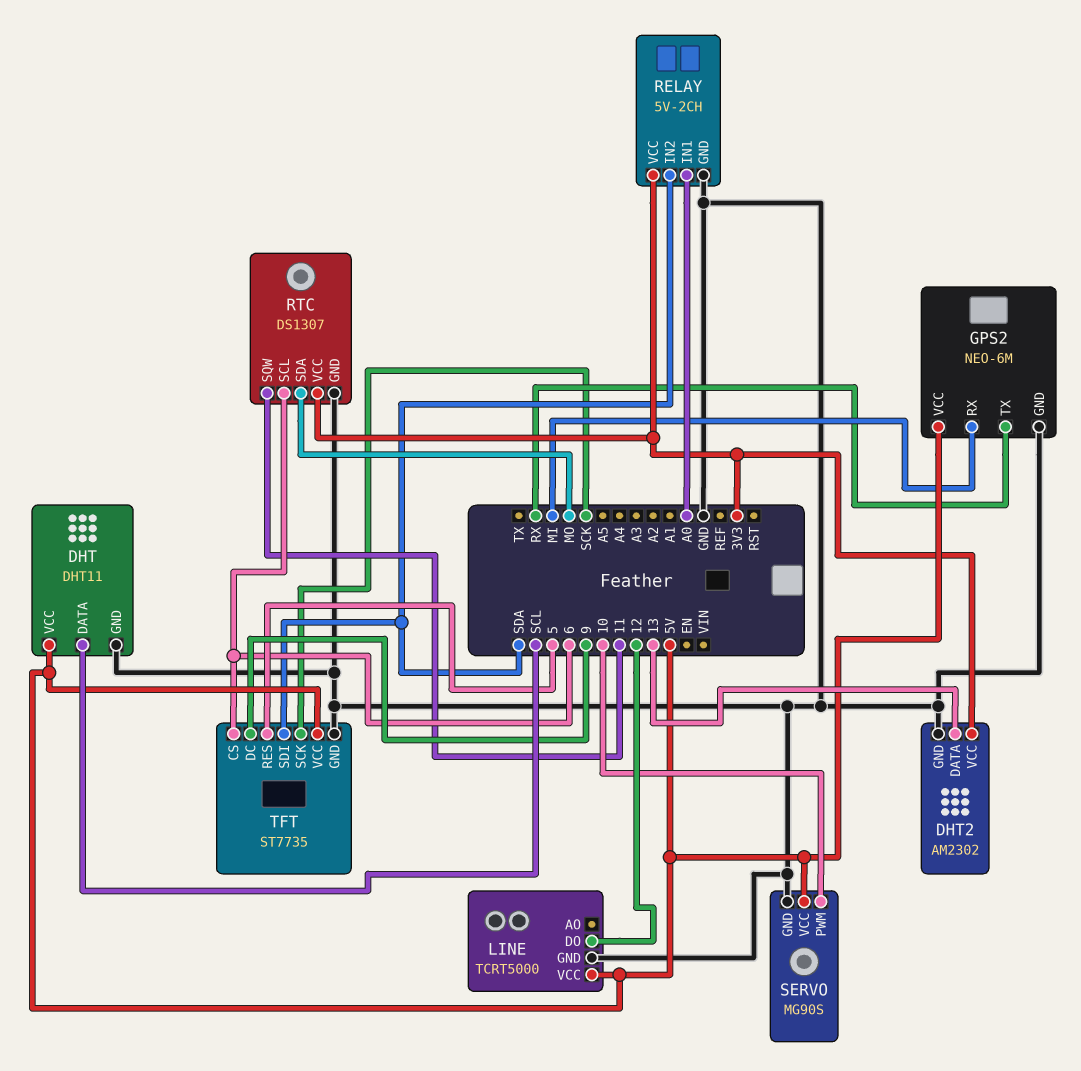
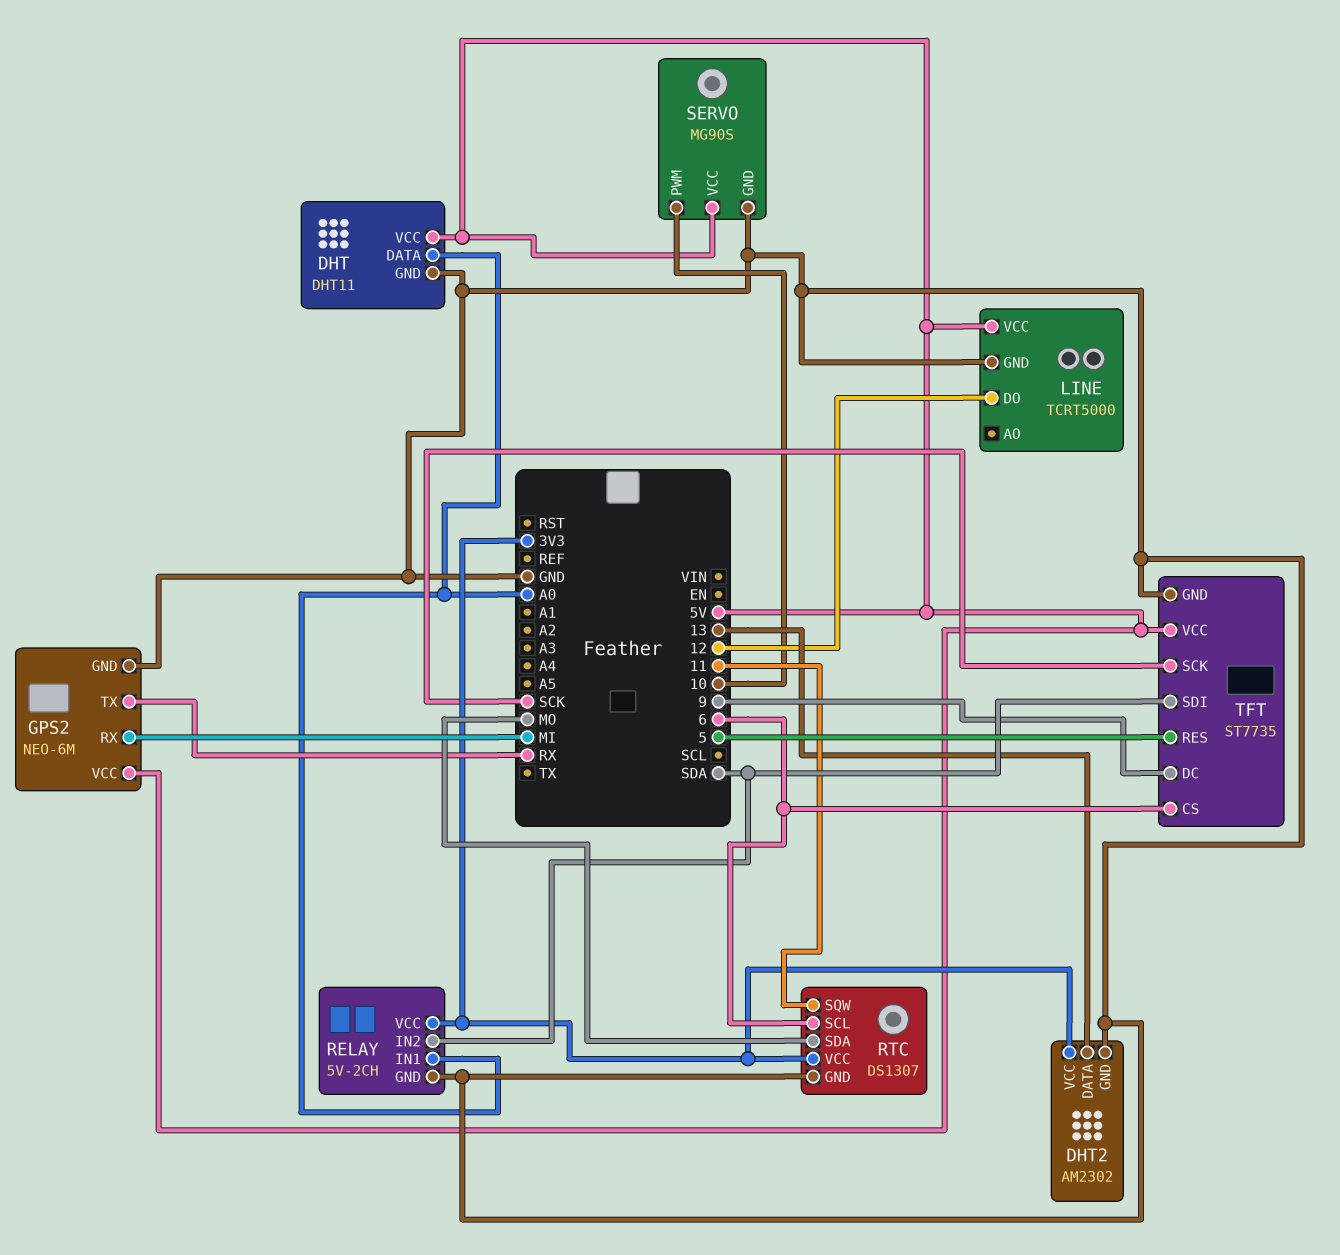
DHT pin DATA: SCL -> A0

